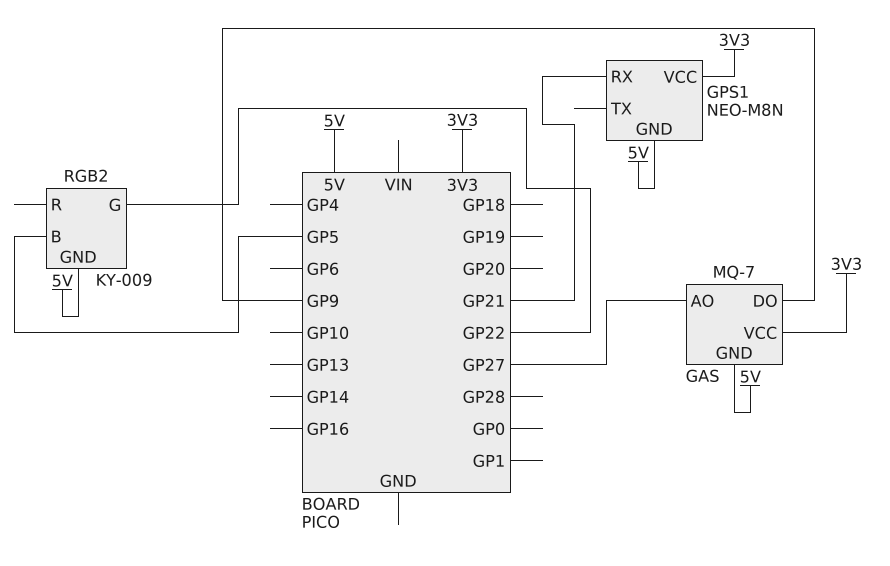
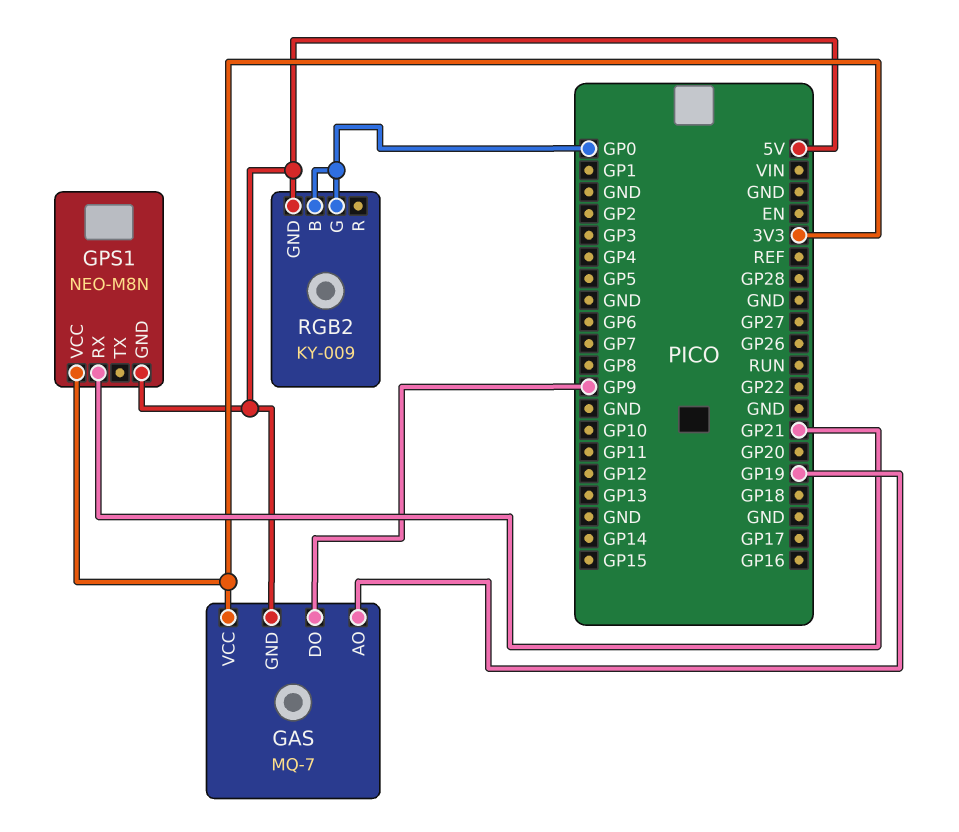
GAS pin AO: GP27 -> GP19
RGB2 pin B: GP5 -> GP0
RGB2 pin G: GP22 -> GP0

